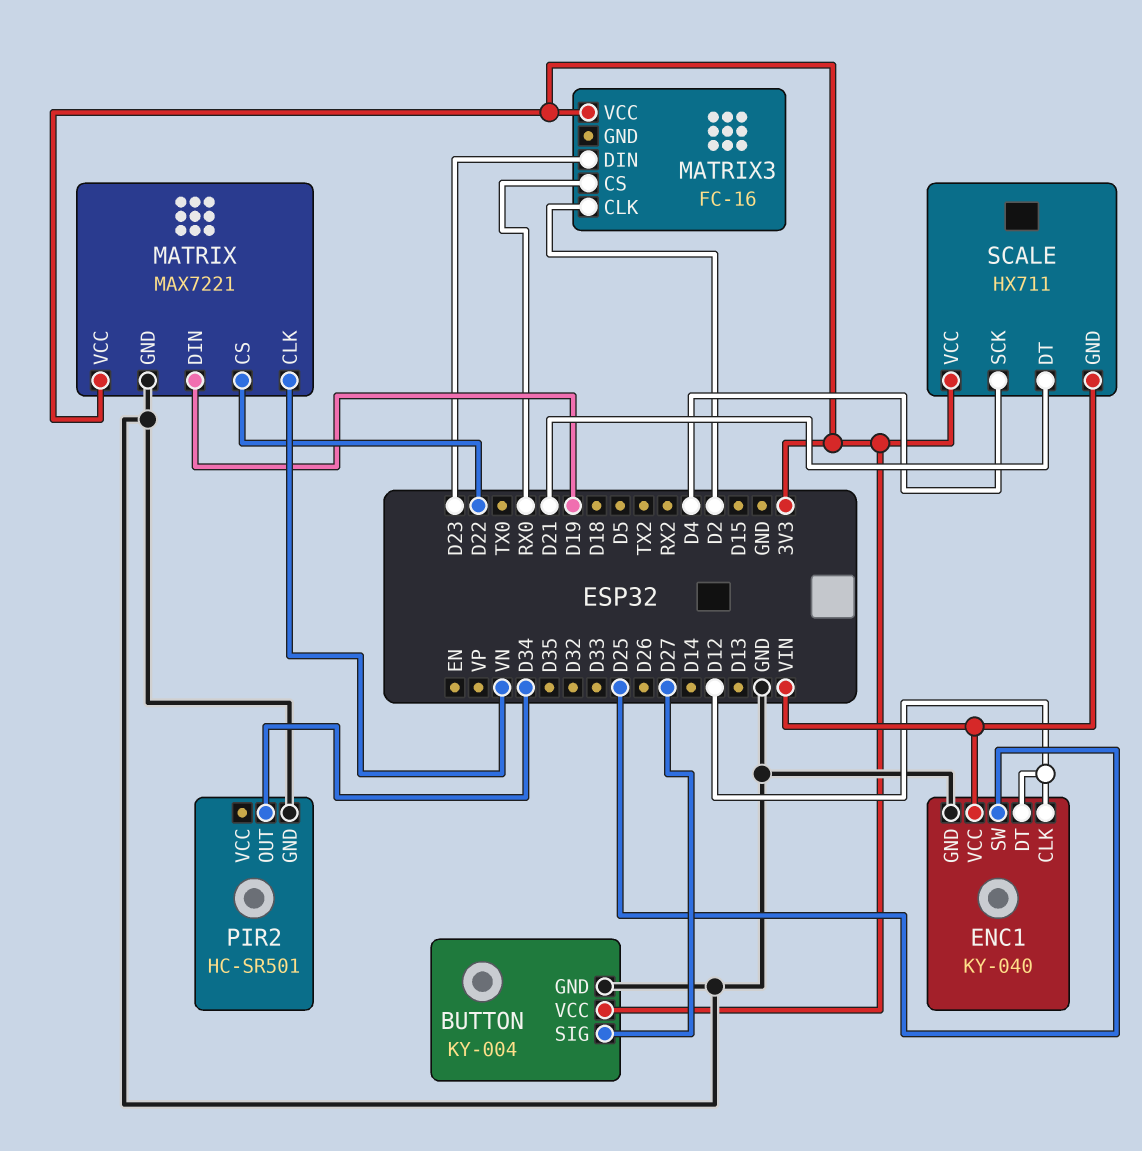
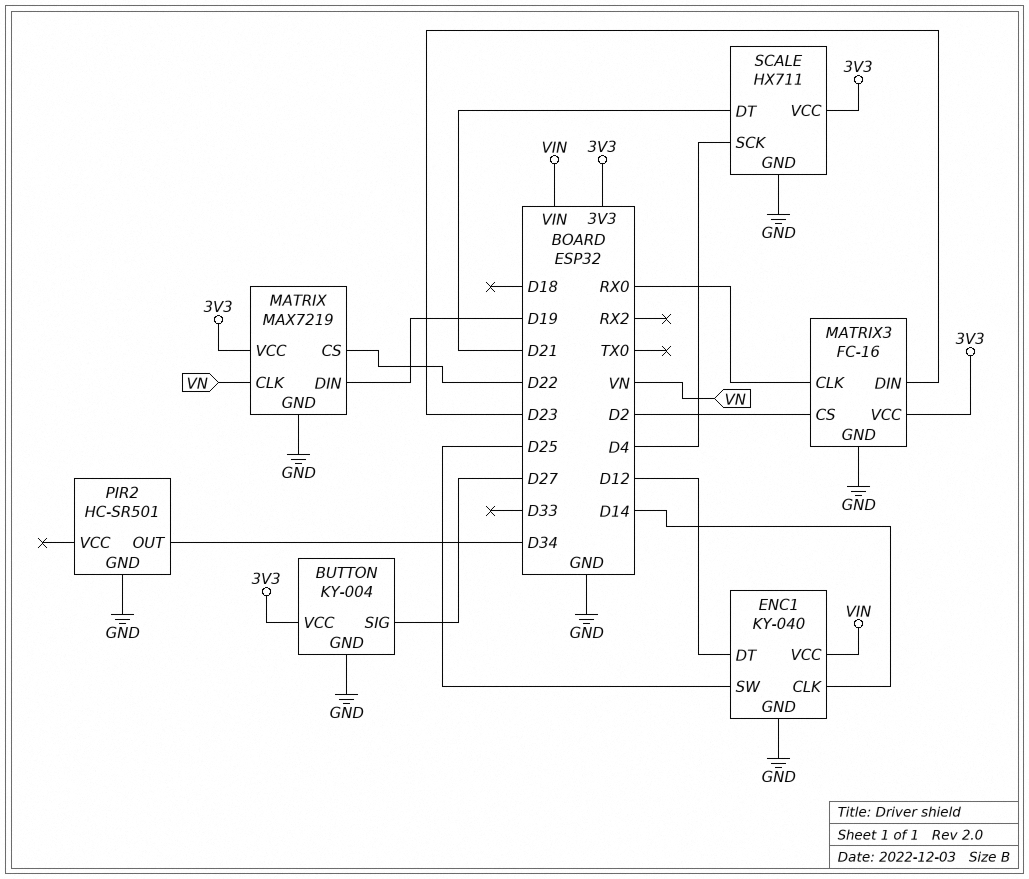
ENC1 pin CLK: D12 -> D14
MATRIX: MAX7221 -> MAX7219
MATRIX3 pin CLK: D2 -> RX0
MATRIX3 pin CS: RX0 -> D2
MATRIX3 pin GND: none -> GND
SCALE pin GND: VIN -> GND

